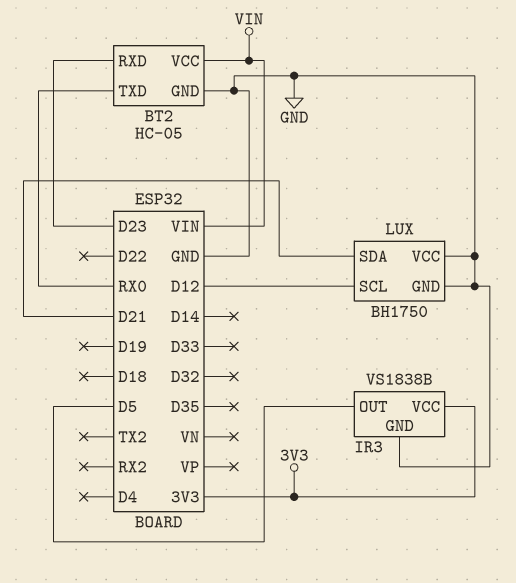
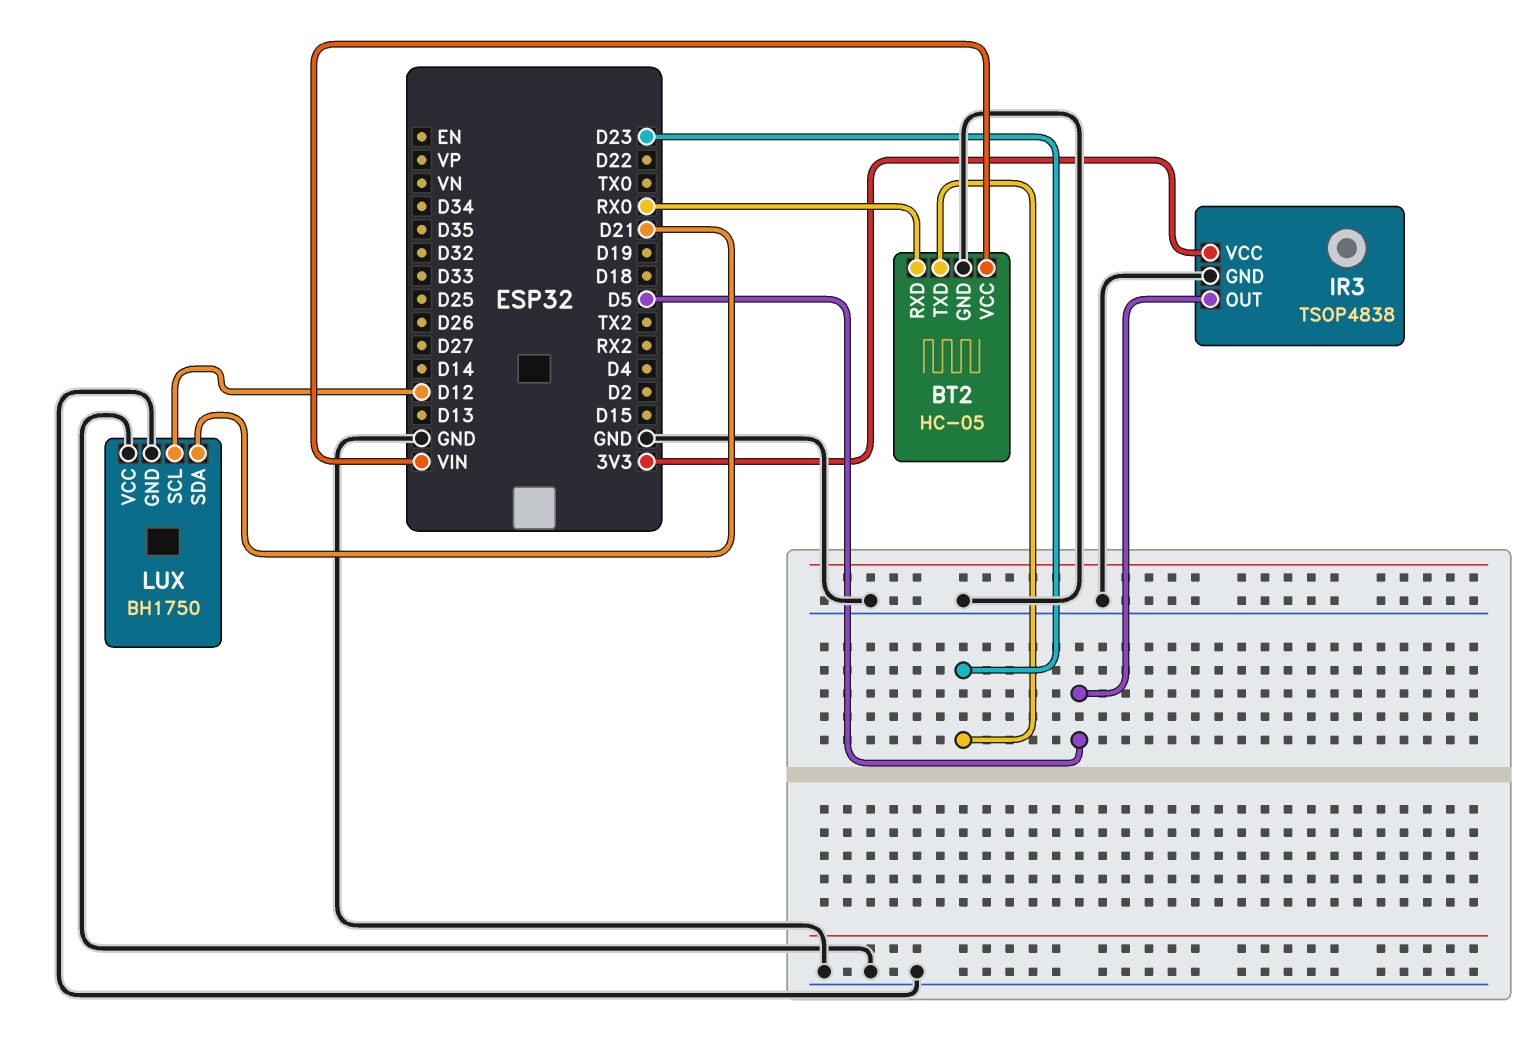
BT2 pin RXD: D23 -> RX0
BT2 pin TXD: RX0 -> D23
IR3: VS1838B -> TSOP4838

